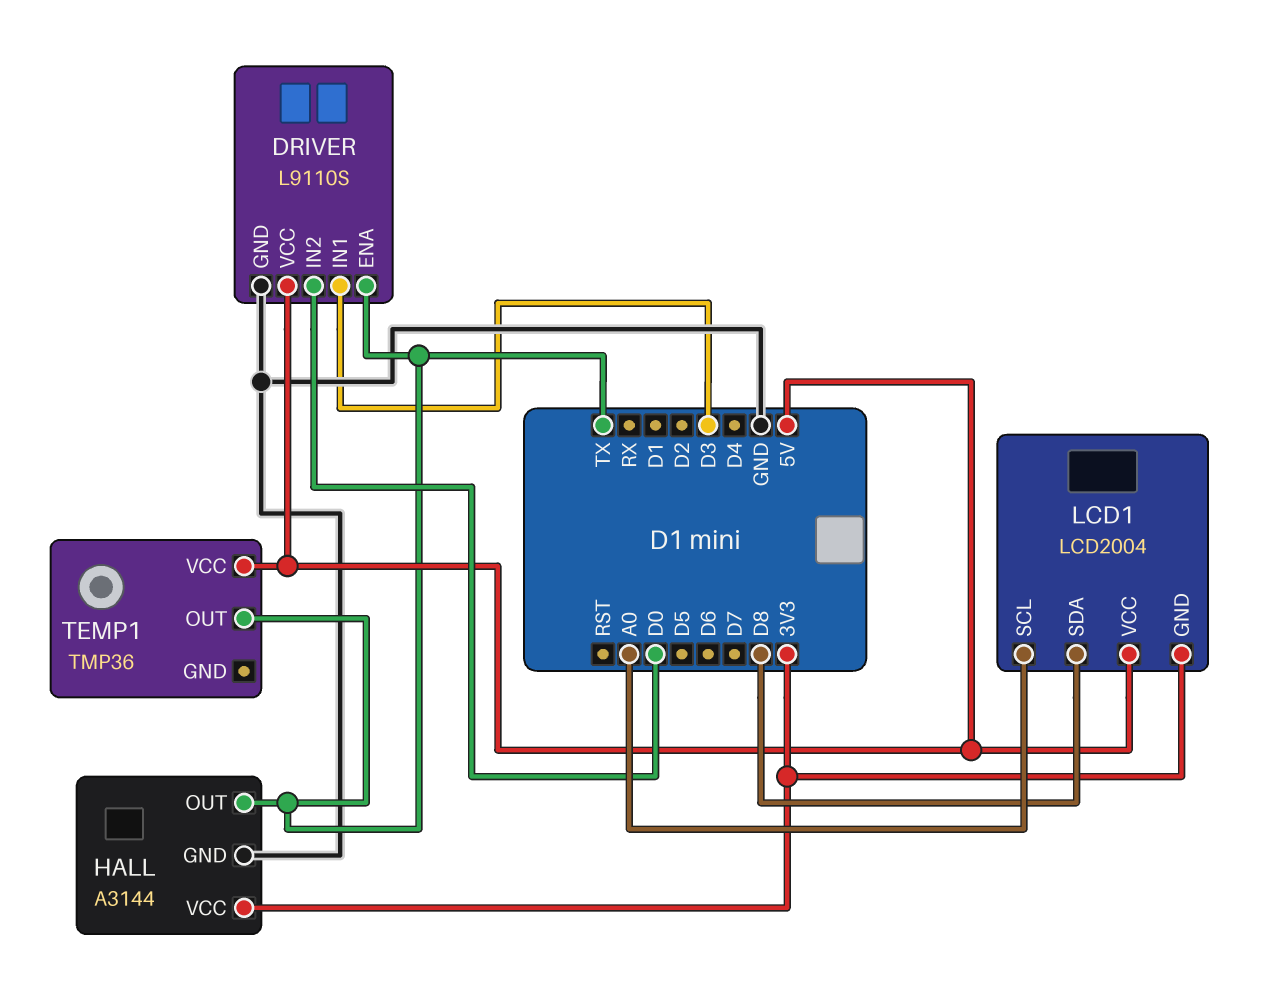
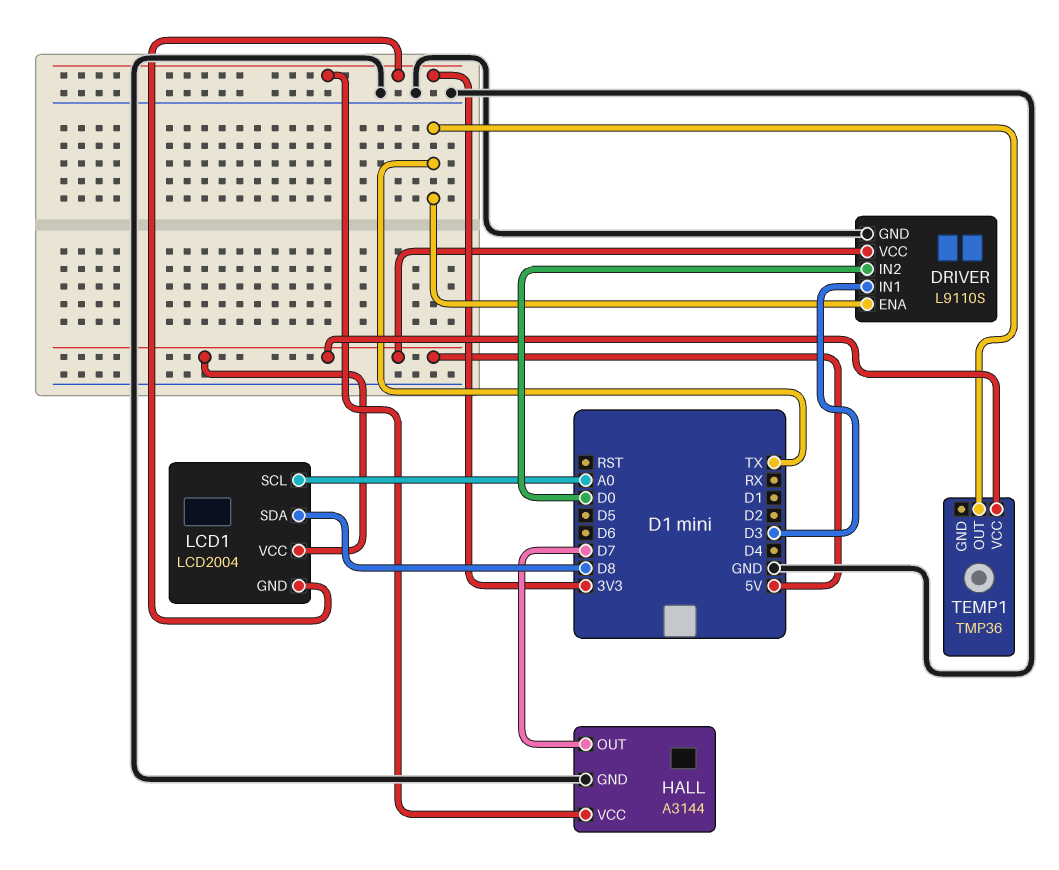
HALL pin OUT: TX -> D7

